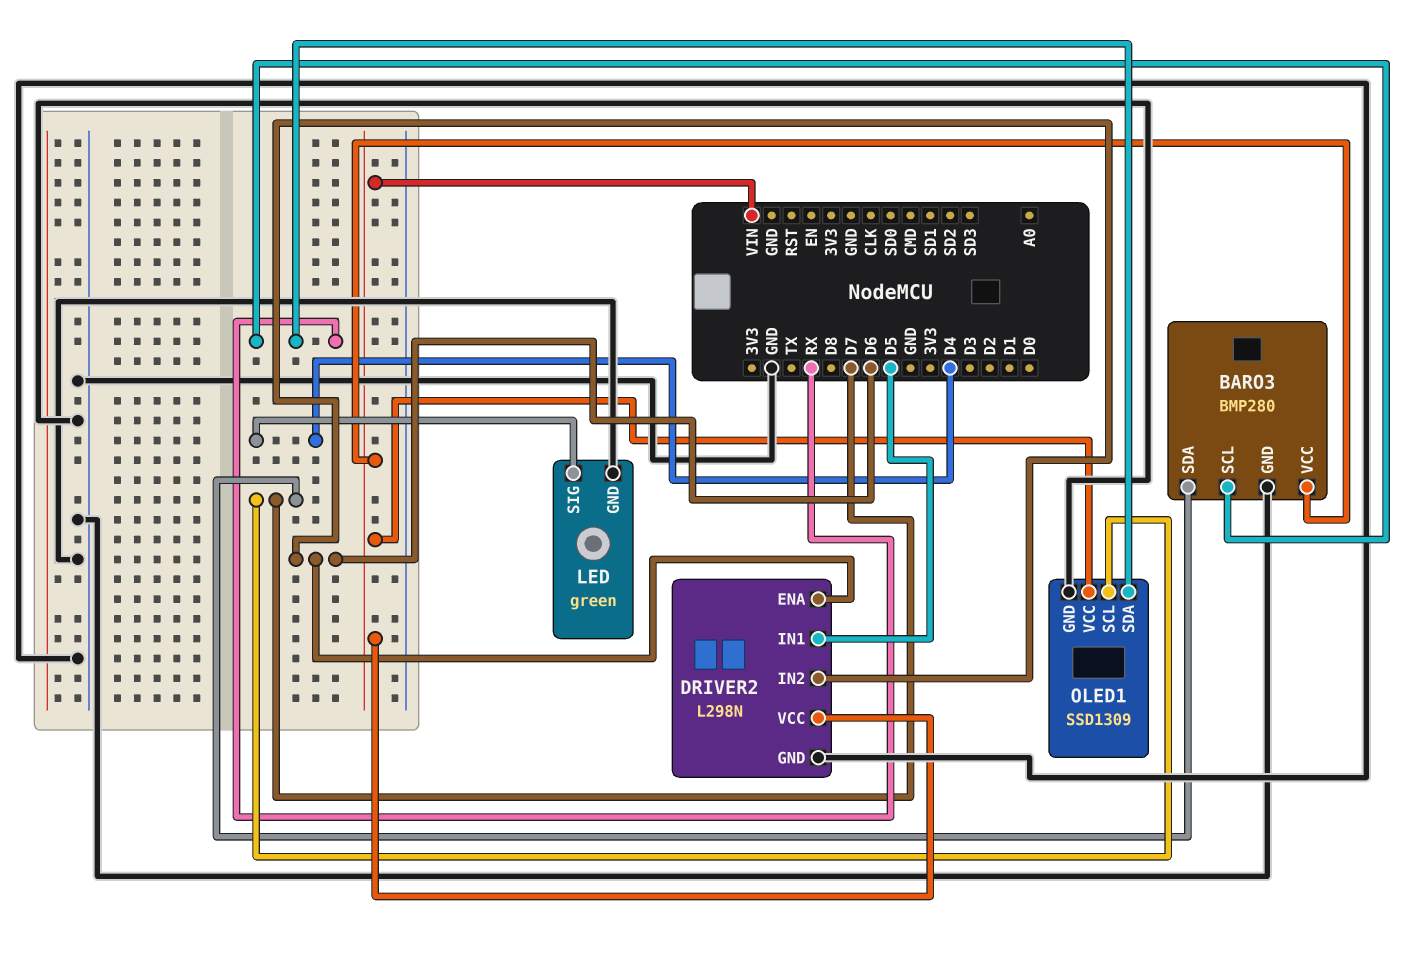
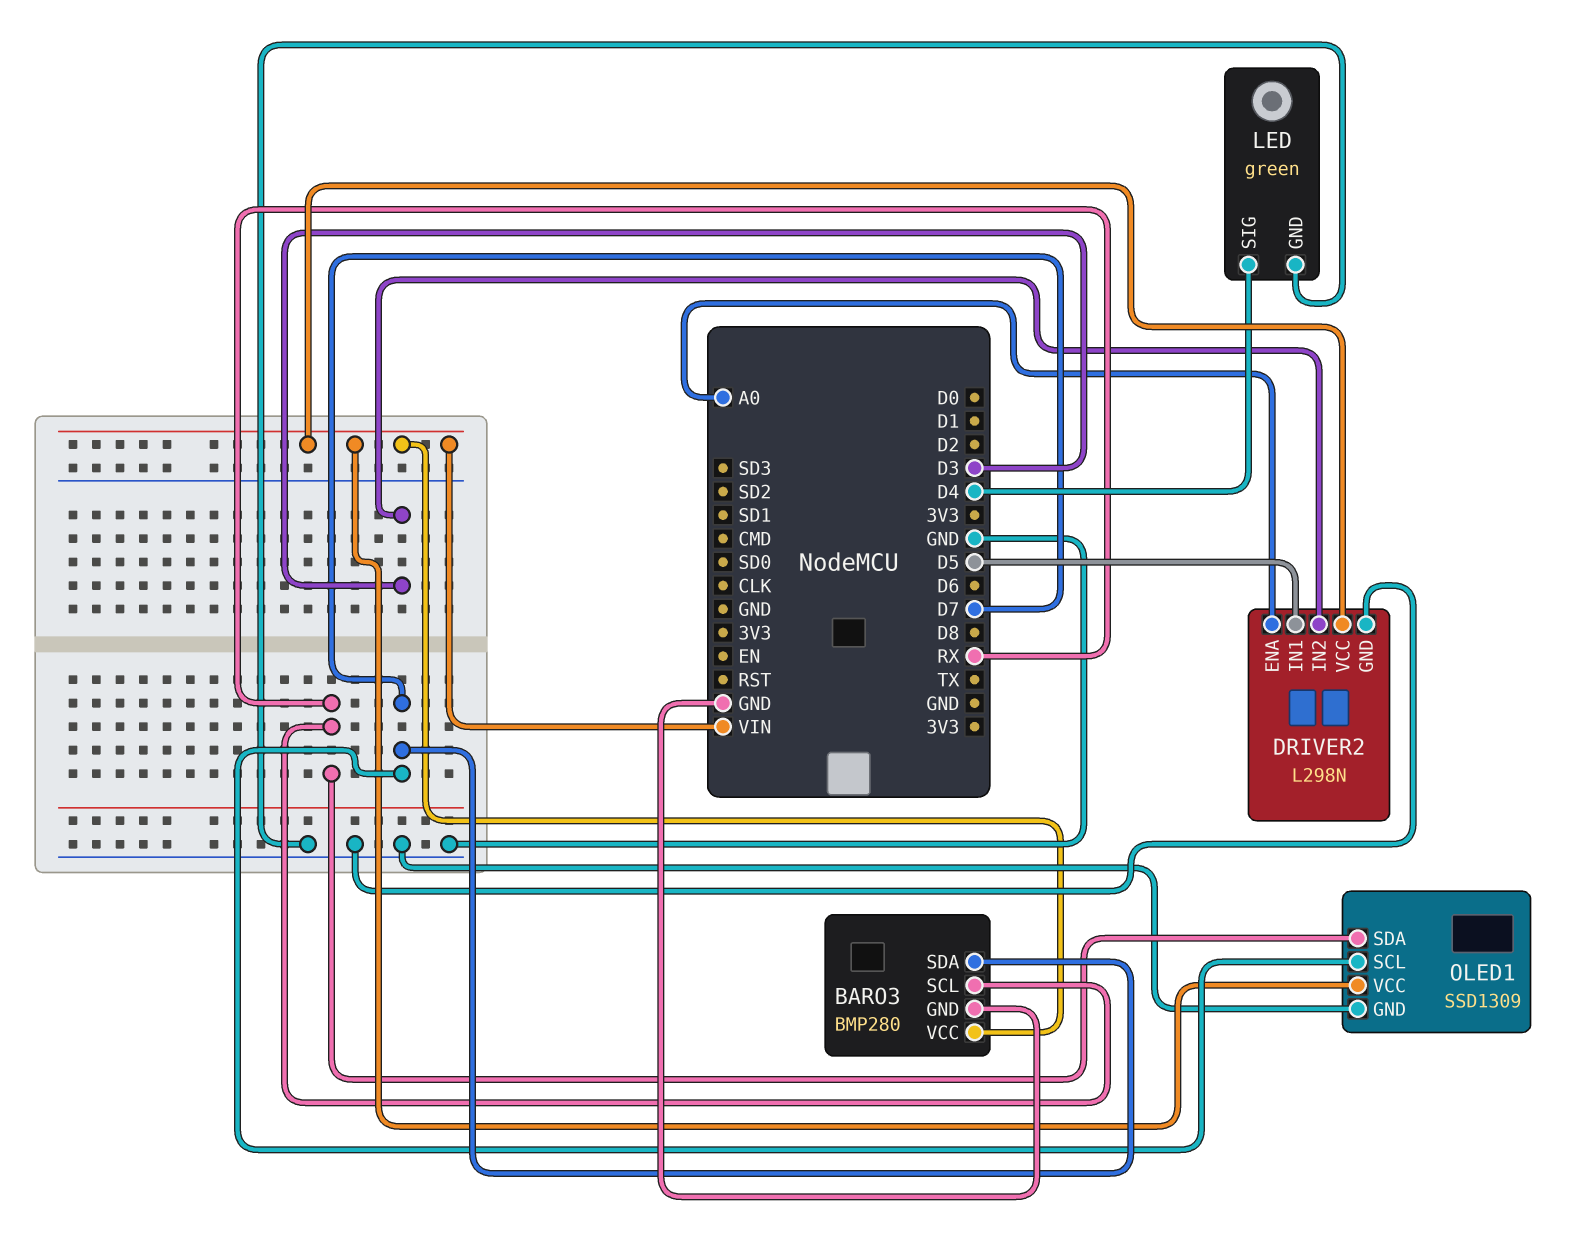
DRIVER2 pin ENA: D6 -> A0
DRIVER2 pin IN2: D6 -> D3

